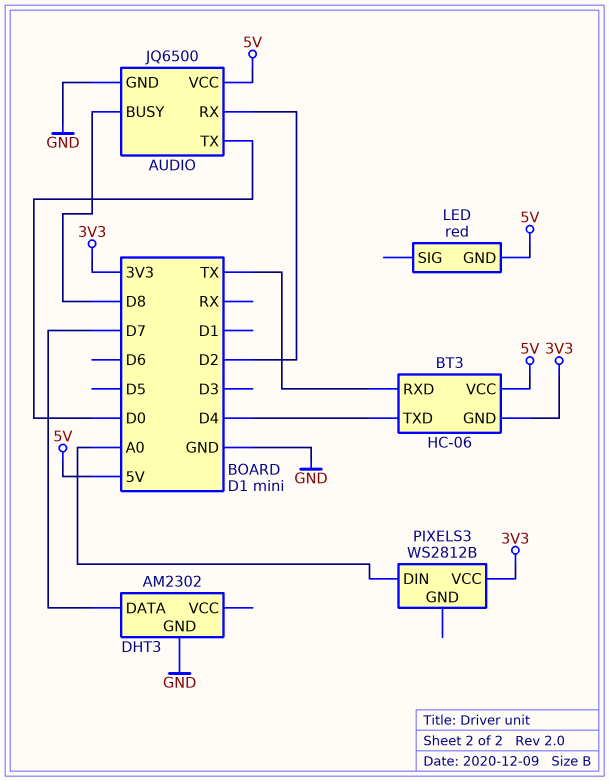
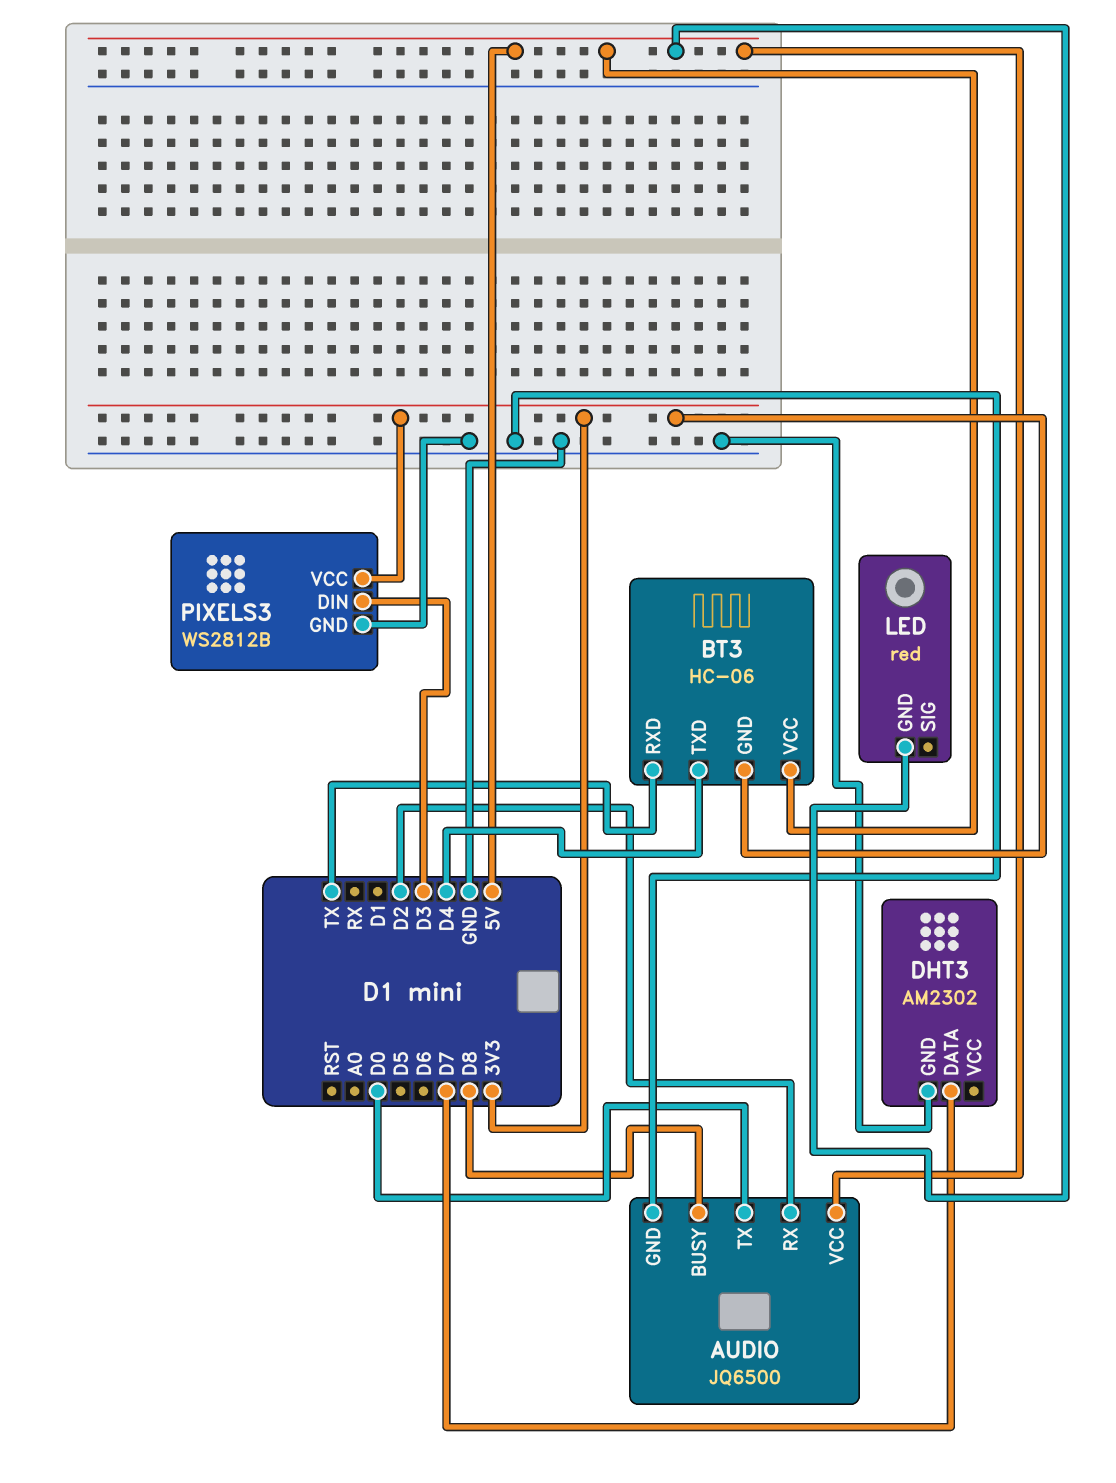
PIXELS3 pin DIN: A0 -> D3
PIXELS3 pin GND: none -> GND

